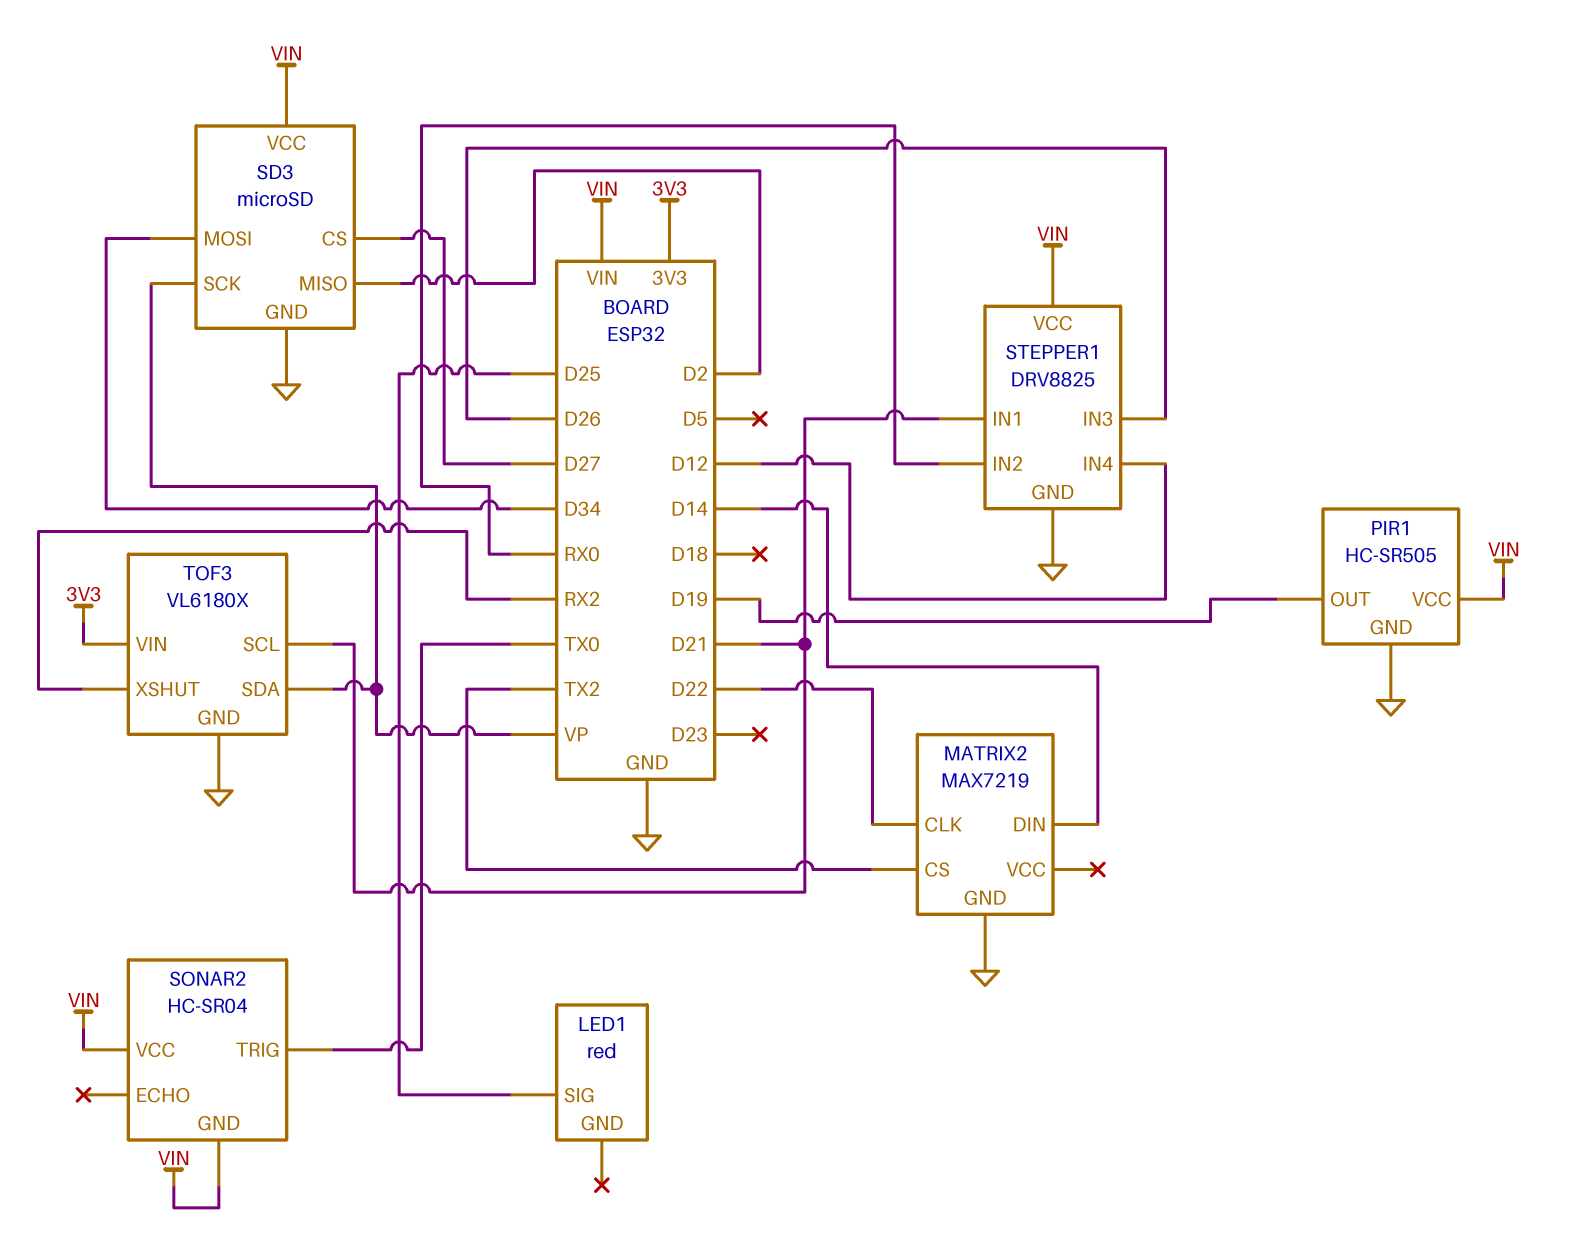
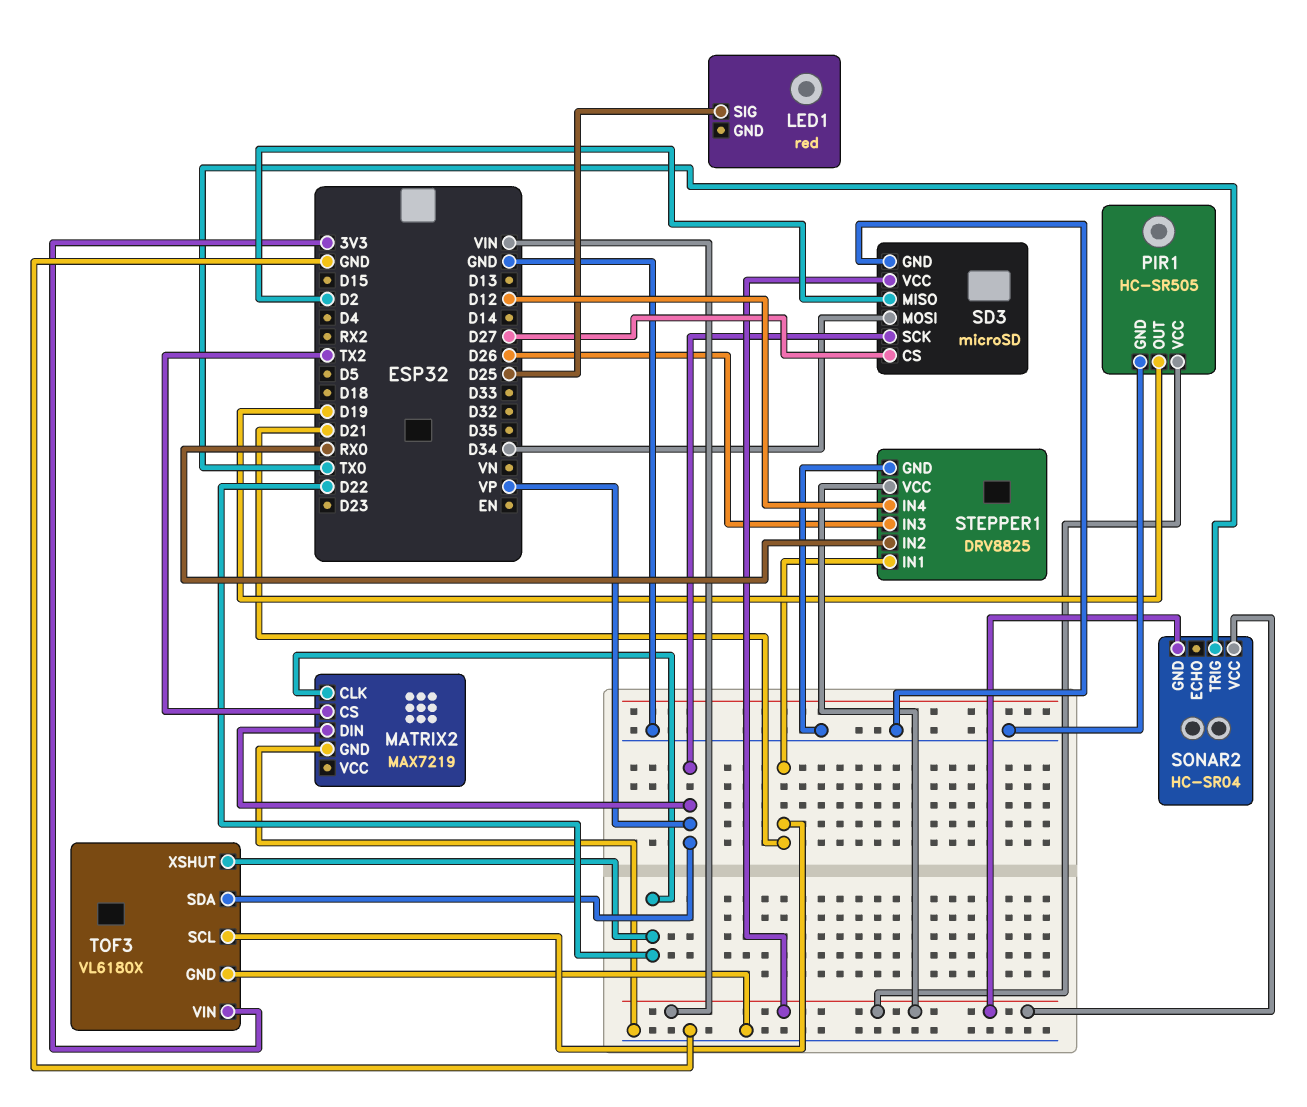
MATRIX2 pin DIN: D14 -> VP
TOF3 pin XSHUT: RX2 -> D22

